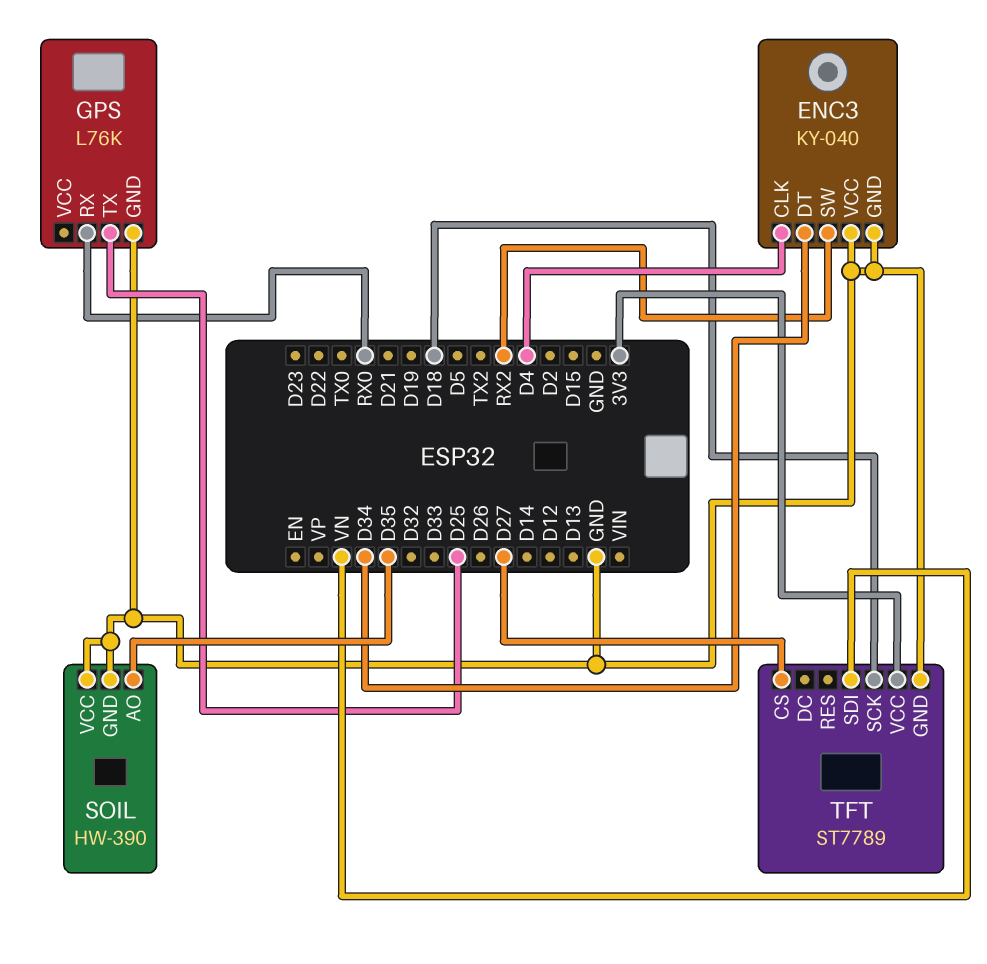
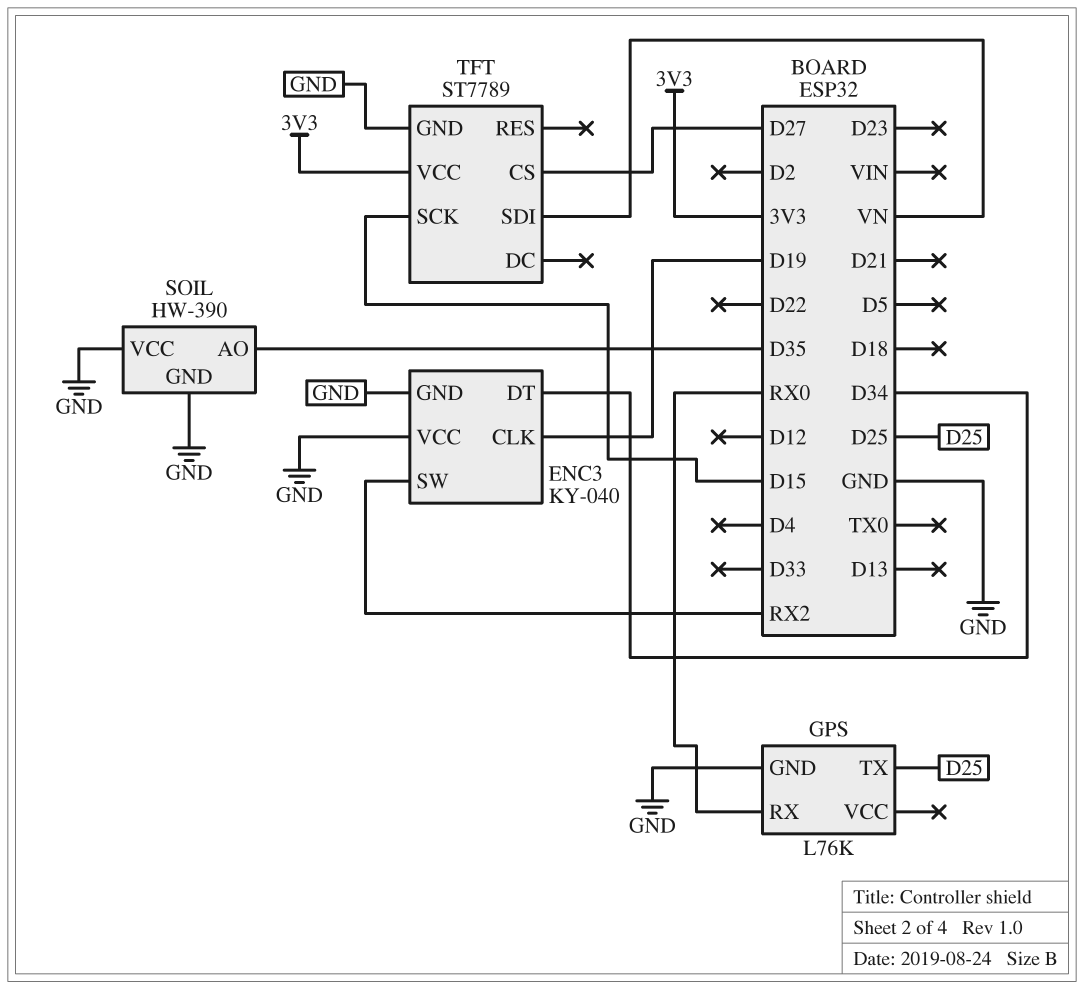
ENC3 pin CLK: D4 -> D19
TFT pin SCK: D18 -> D15

